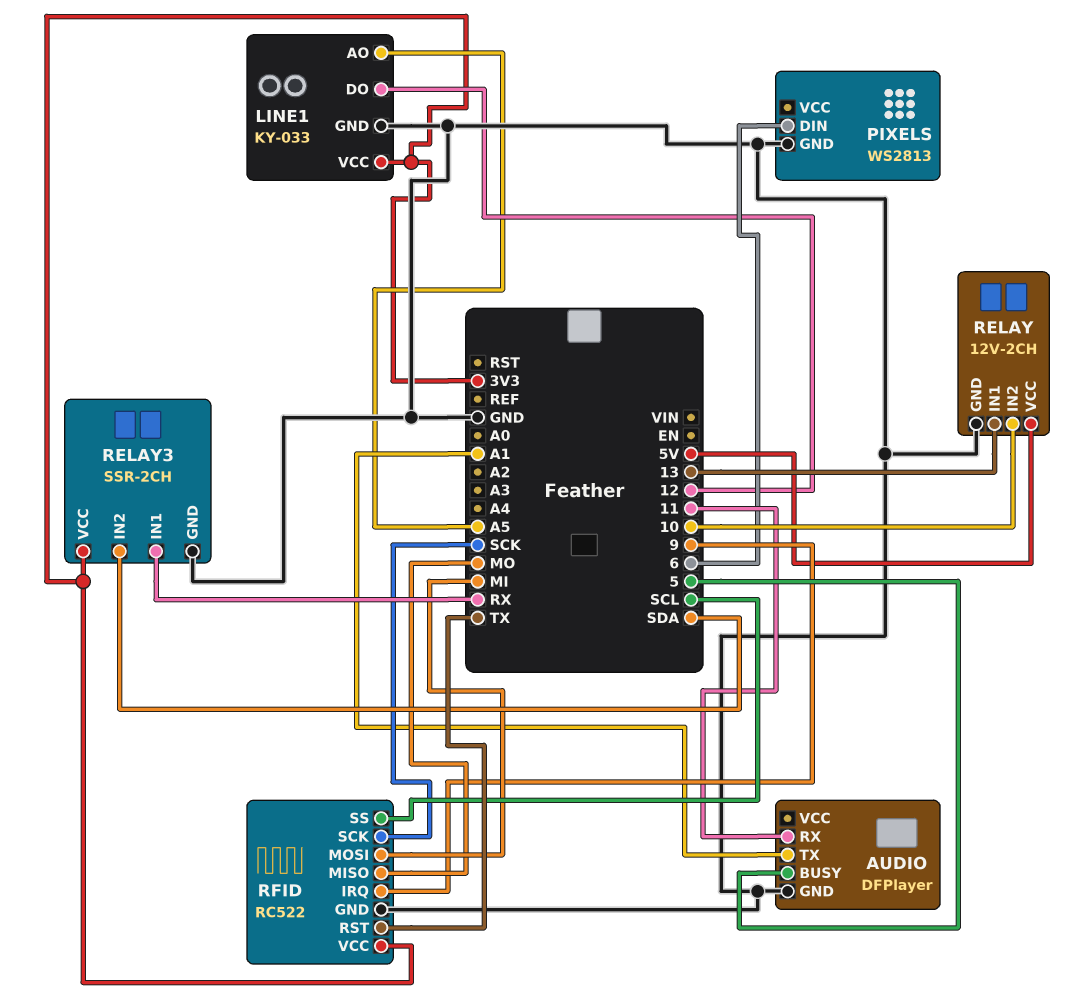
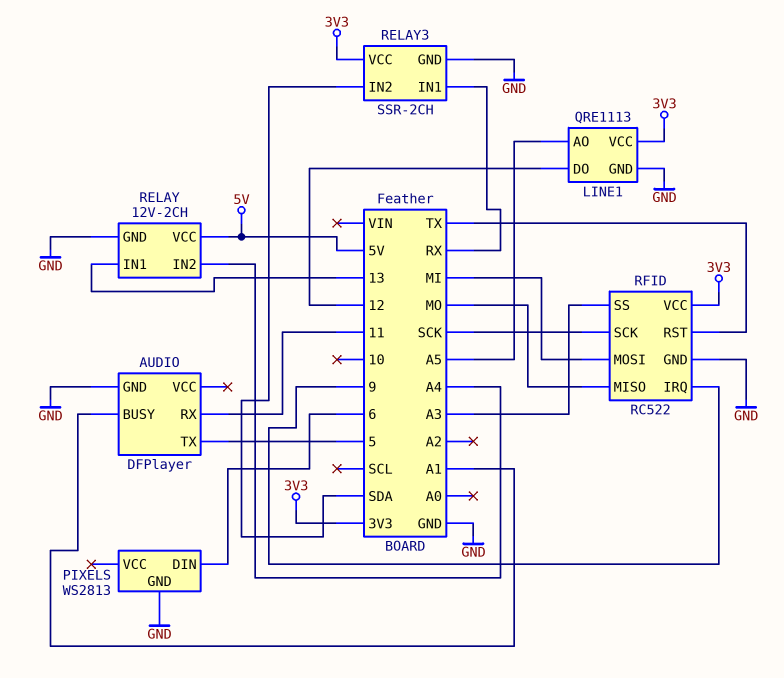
AUDIO pin BUSY: 5 -> A1
AUDIO pin TX: A1 -> 5
LINE1: KY-033 -> QRE1113
RELAY pin IN2: 10 -> A4
RFID pin SS: SCL -> A3

